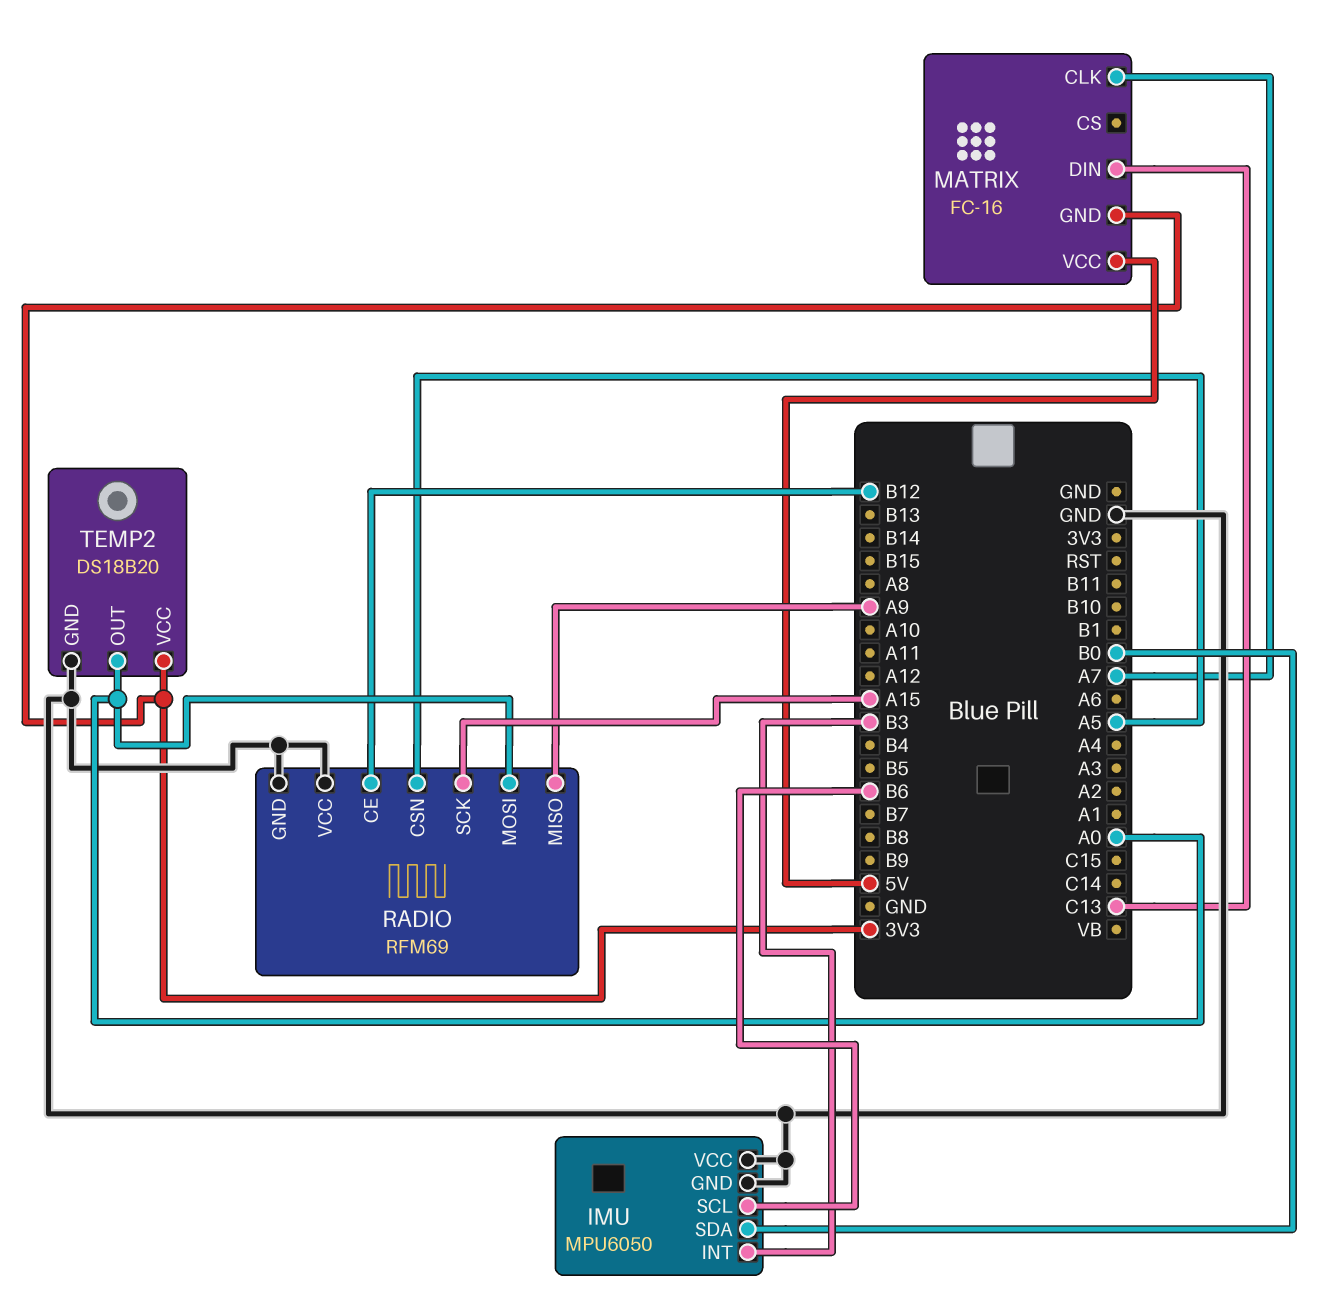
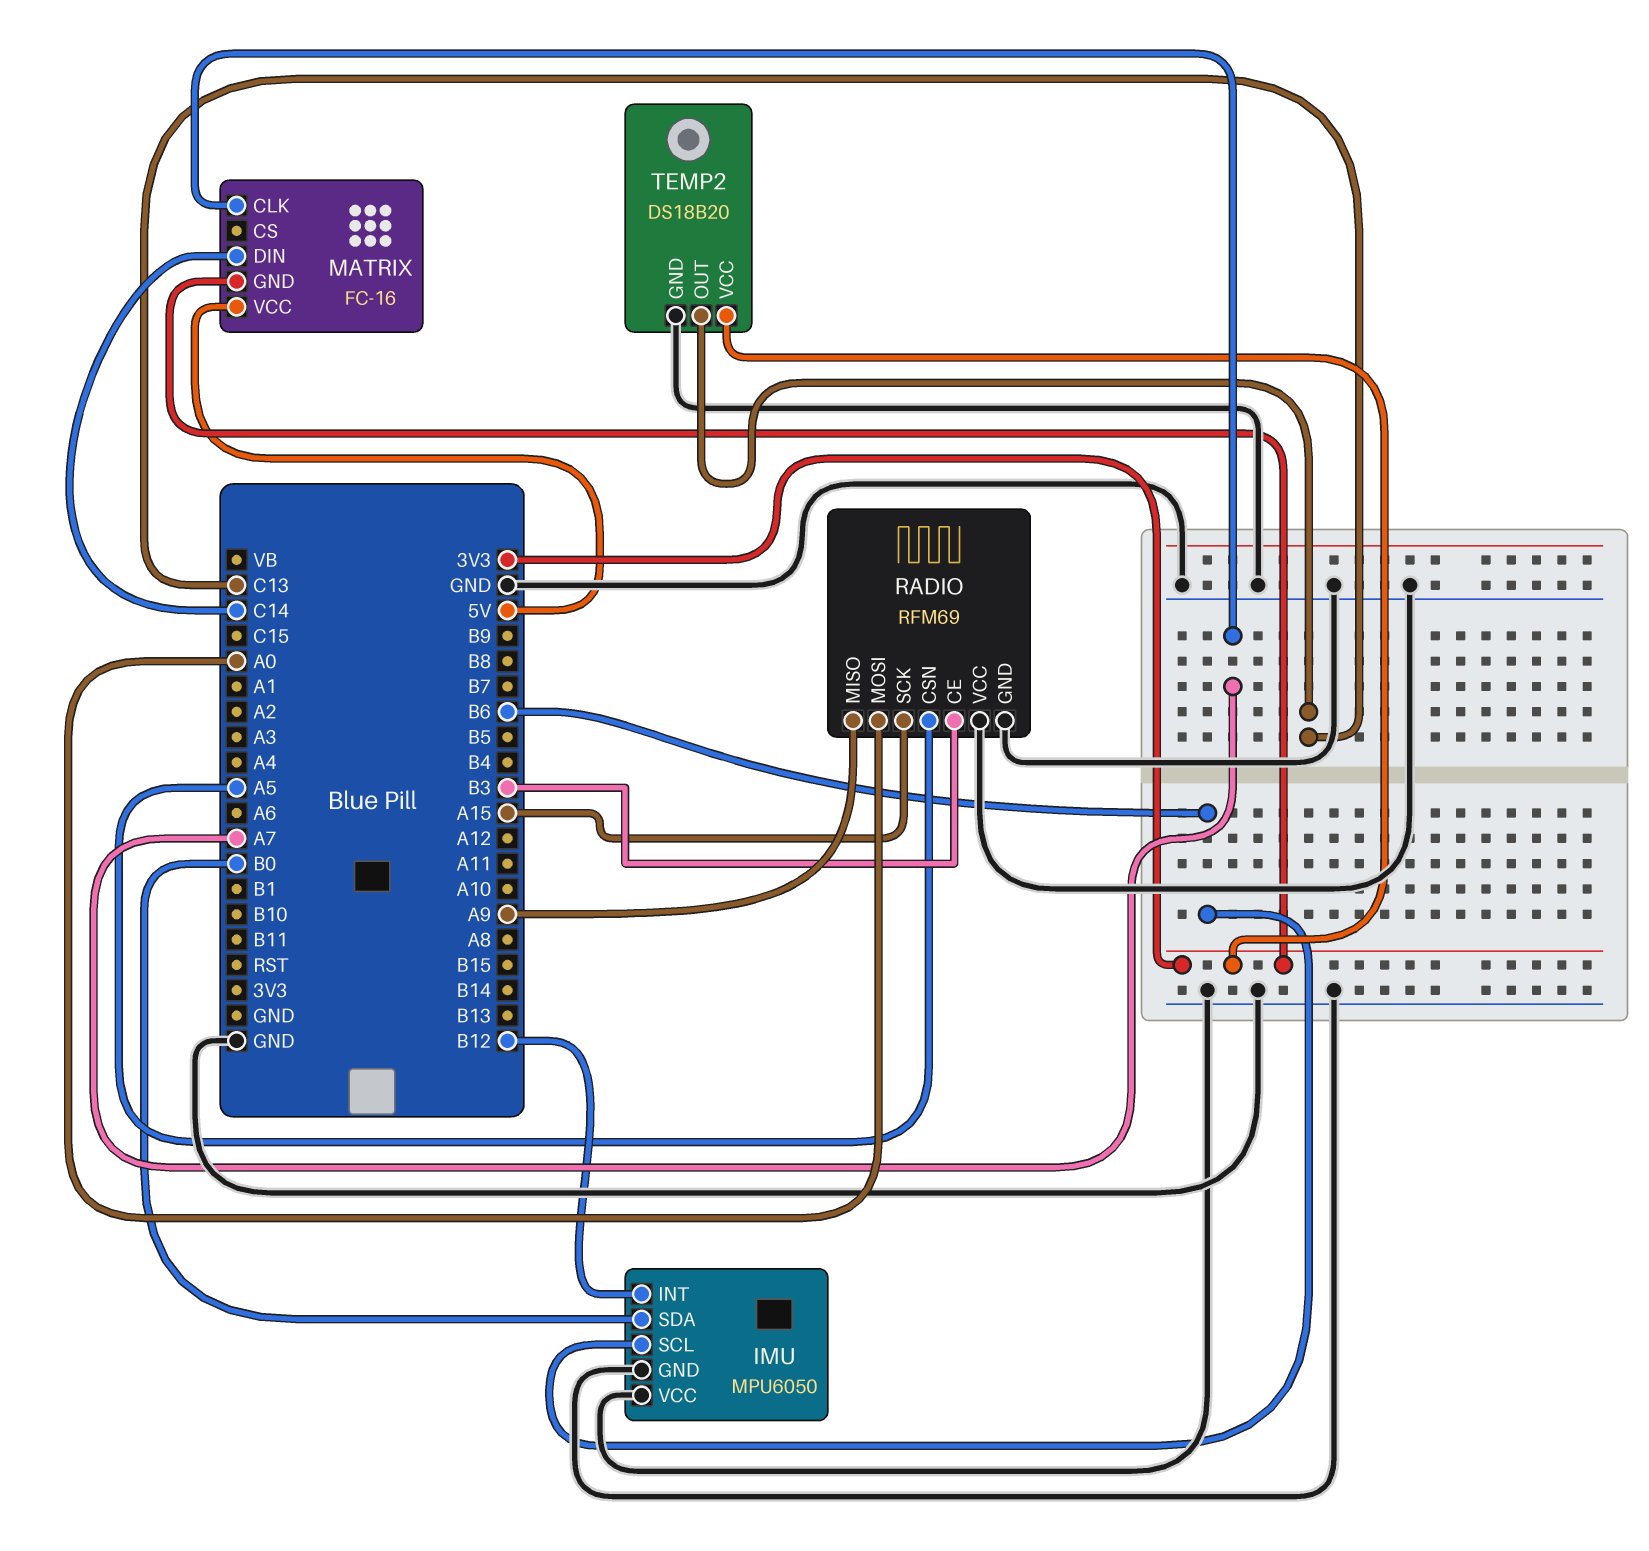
IMU pin INT: B3 -> B12
MATRIX pin DIN: C13 -> C14
RADIO pin CE: B12 -> B3
TEMP2 pin OUT: A0 -> C13

